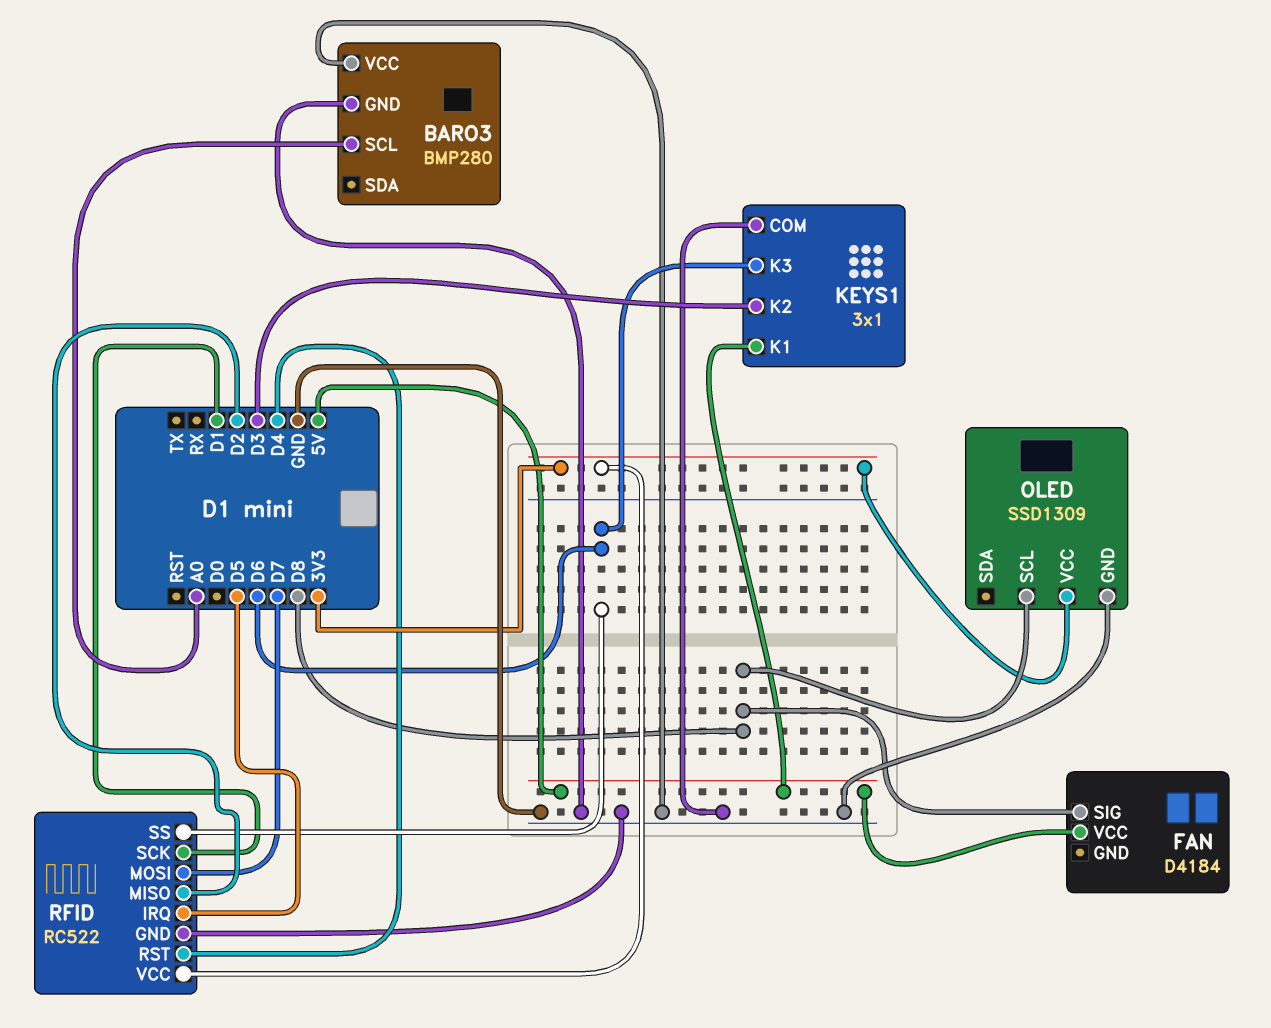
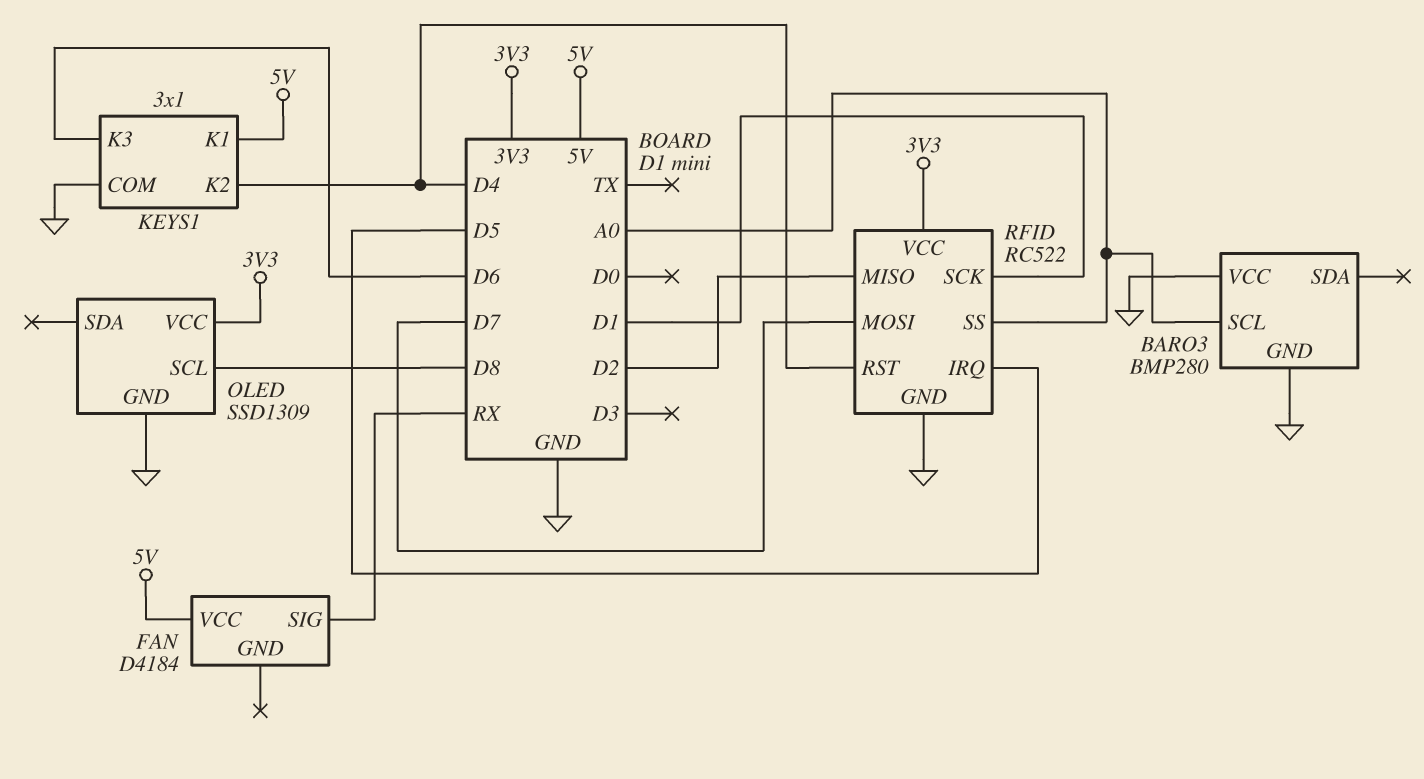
FAN pin SIG: D8 -> RX
KEYS1 pin K2: D3 -> D4
RFID pin SS: D6 -> A0

